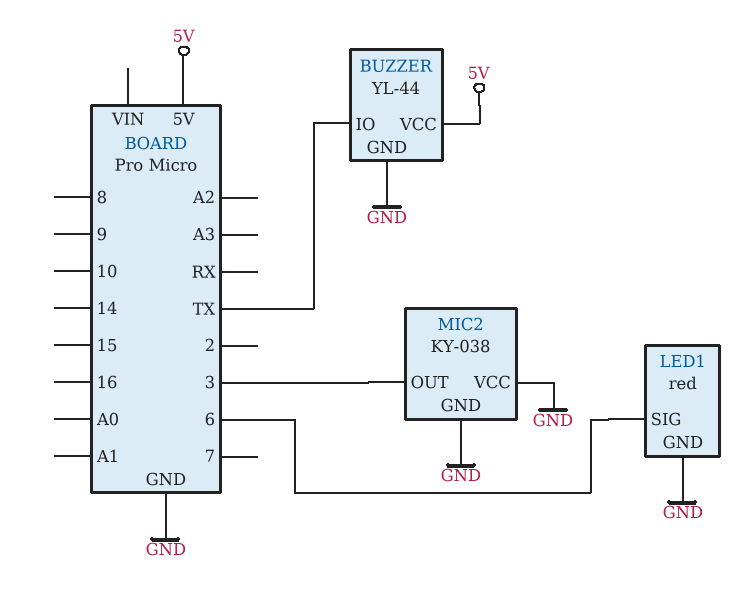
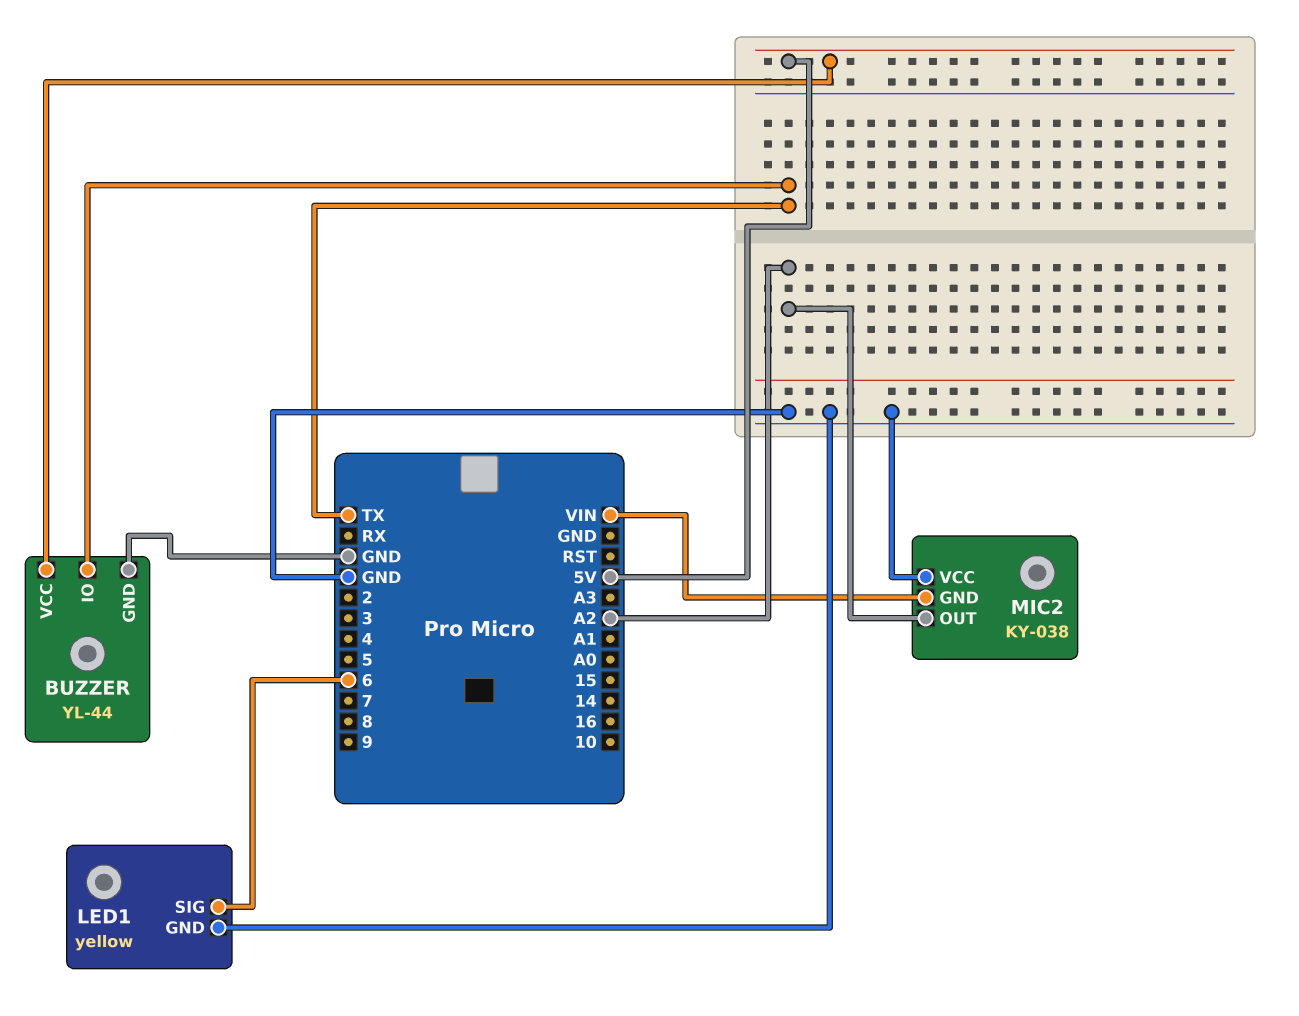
LED1: red -> yellow
MIC2 pin GND: GND -> VIN
MIC2 pin OUT: 3 -> A2

